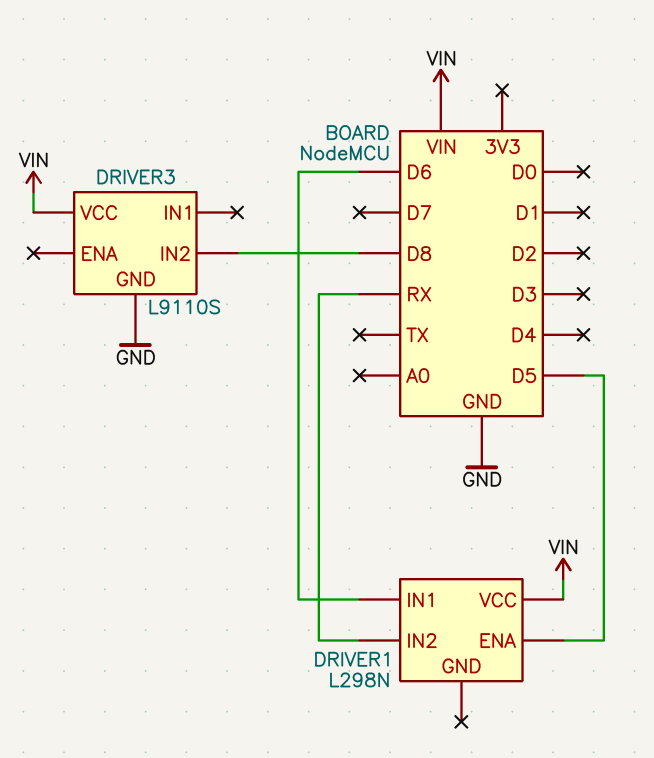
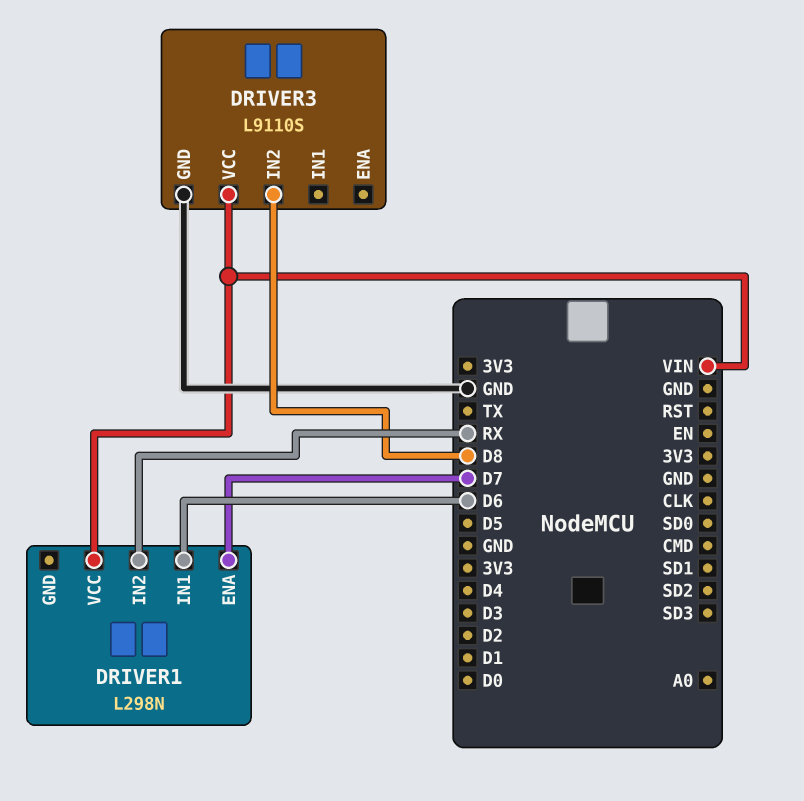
DRIVER1 pin ENA: D5 -> D7

